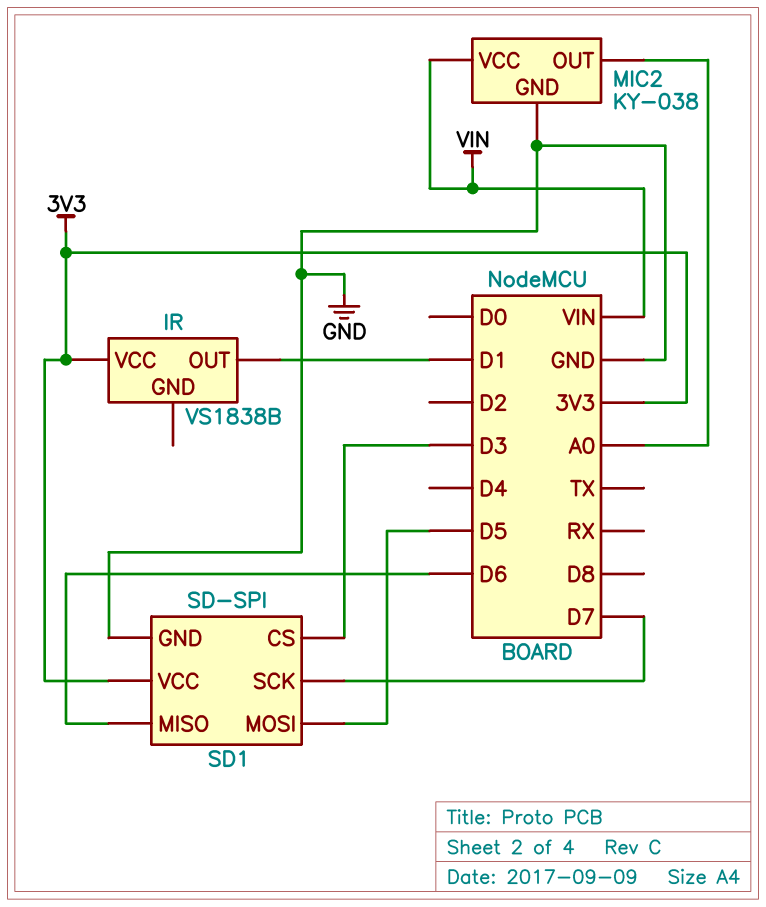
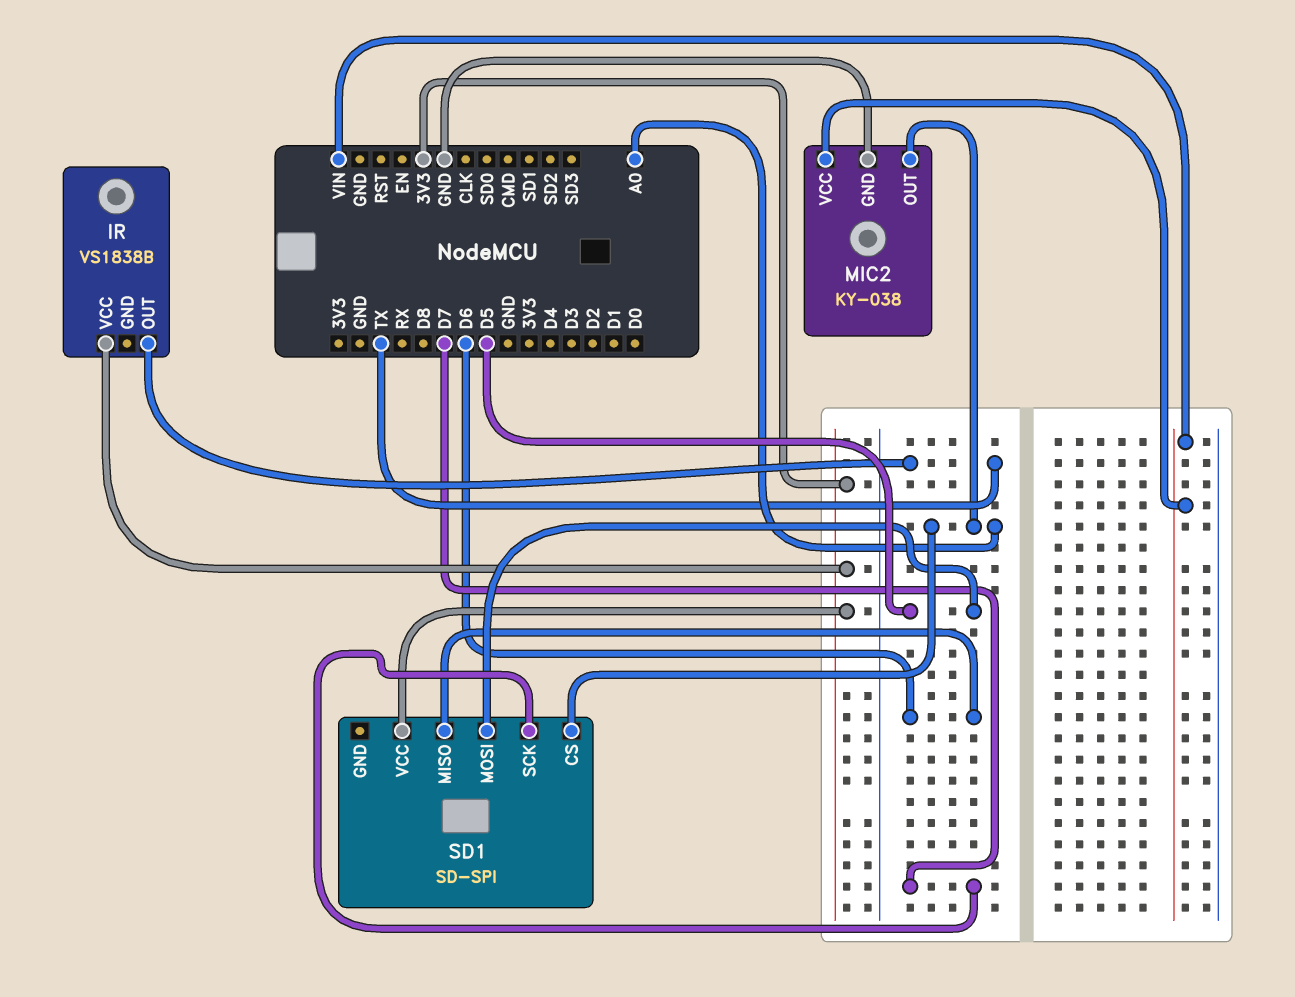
IR pin OUT: D1 -> TX
SD1 pin CS: D3 -> A0
SD1 pin GND: GND -> none

